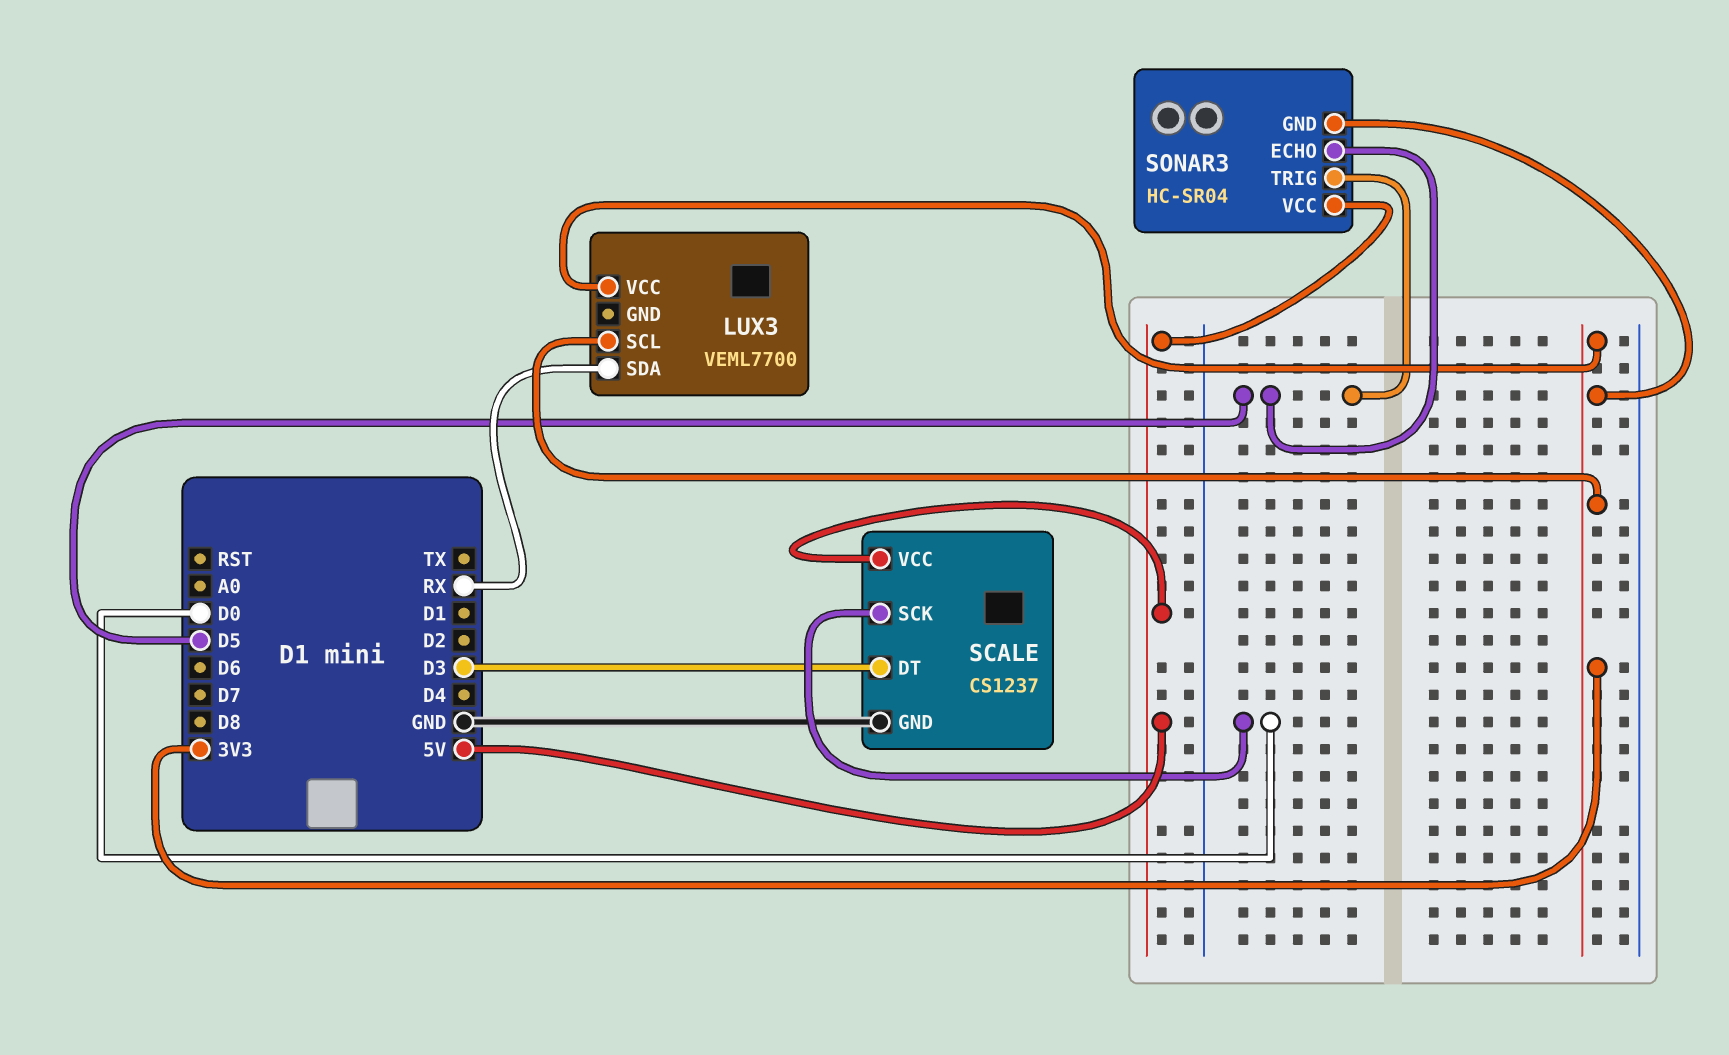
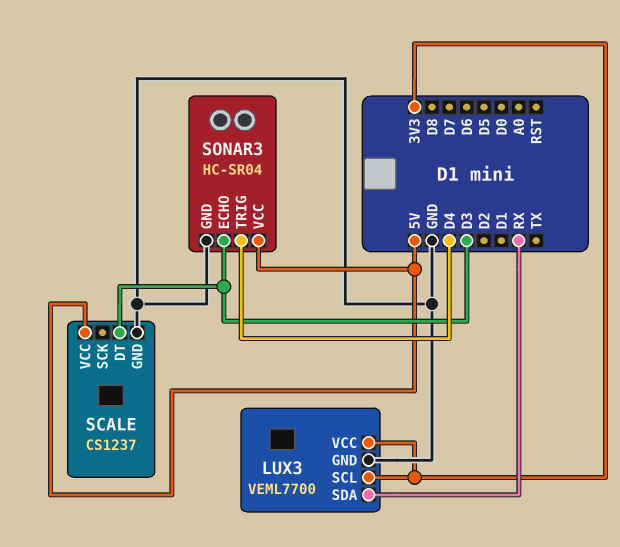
LUX3 pin GND: none -> GND
SCALE pin SCK: D0 -> none
SONAR3 pin ECHO: D5 -> D3
SONAR3 pin GND: 3V3 -> GND
SONAR3 pin TRIG: D5 -> D4

